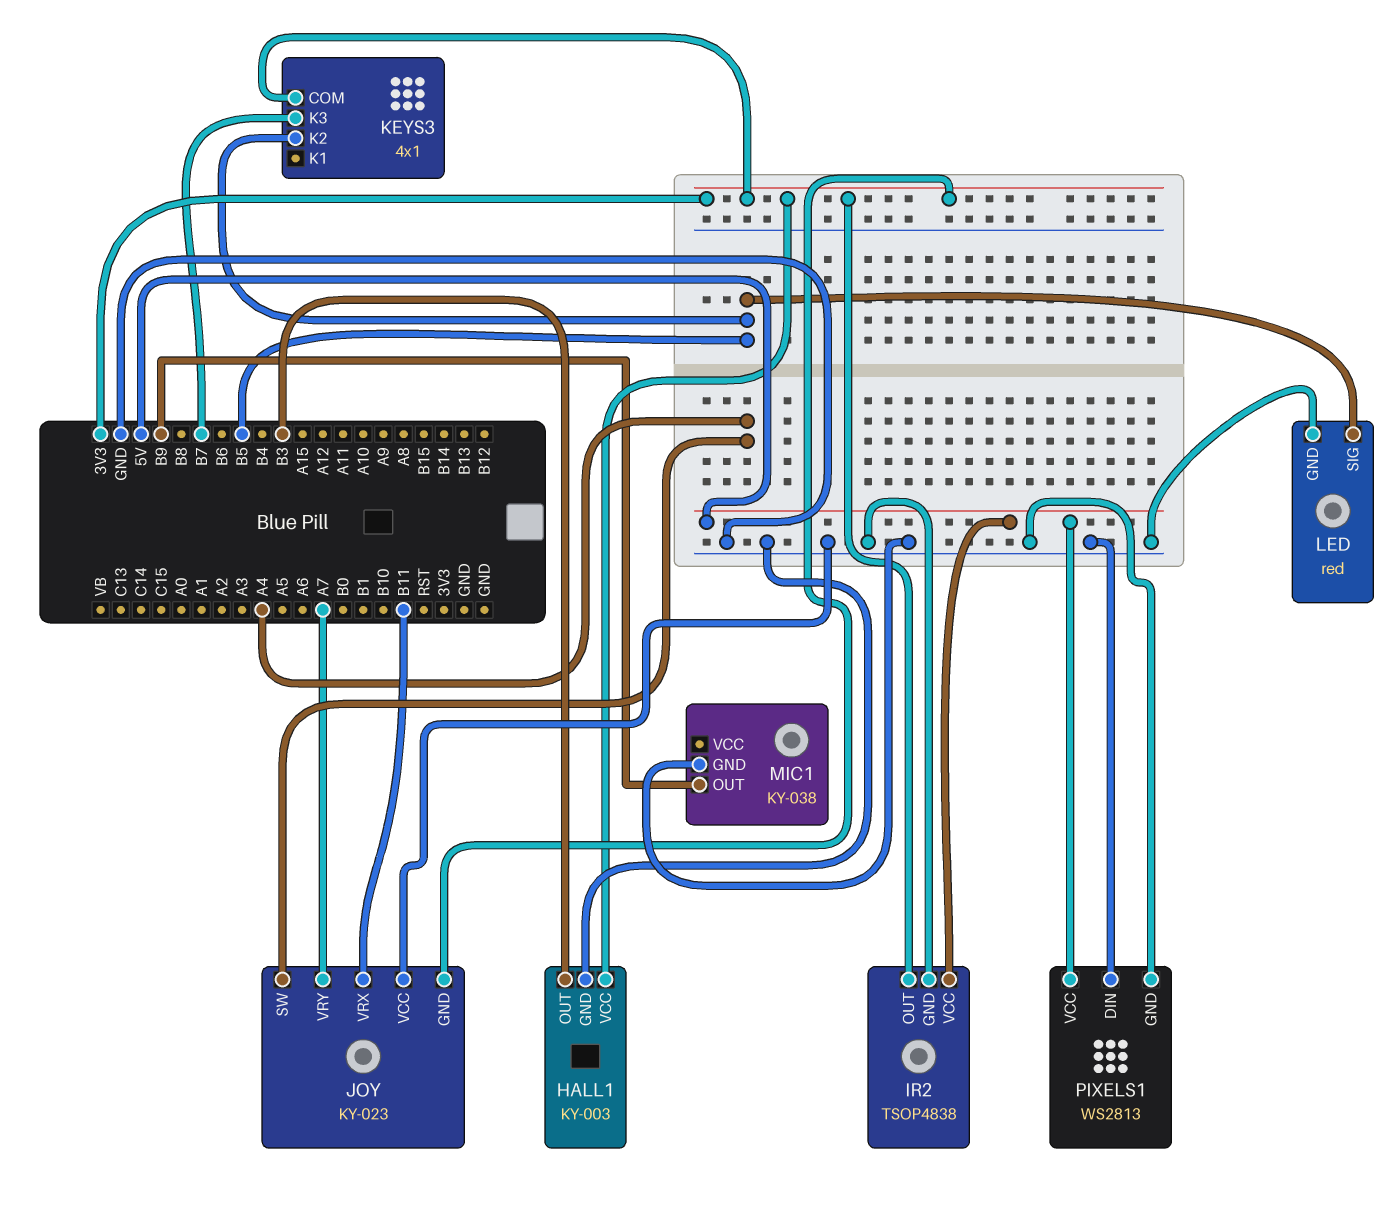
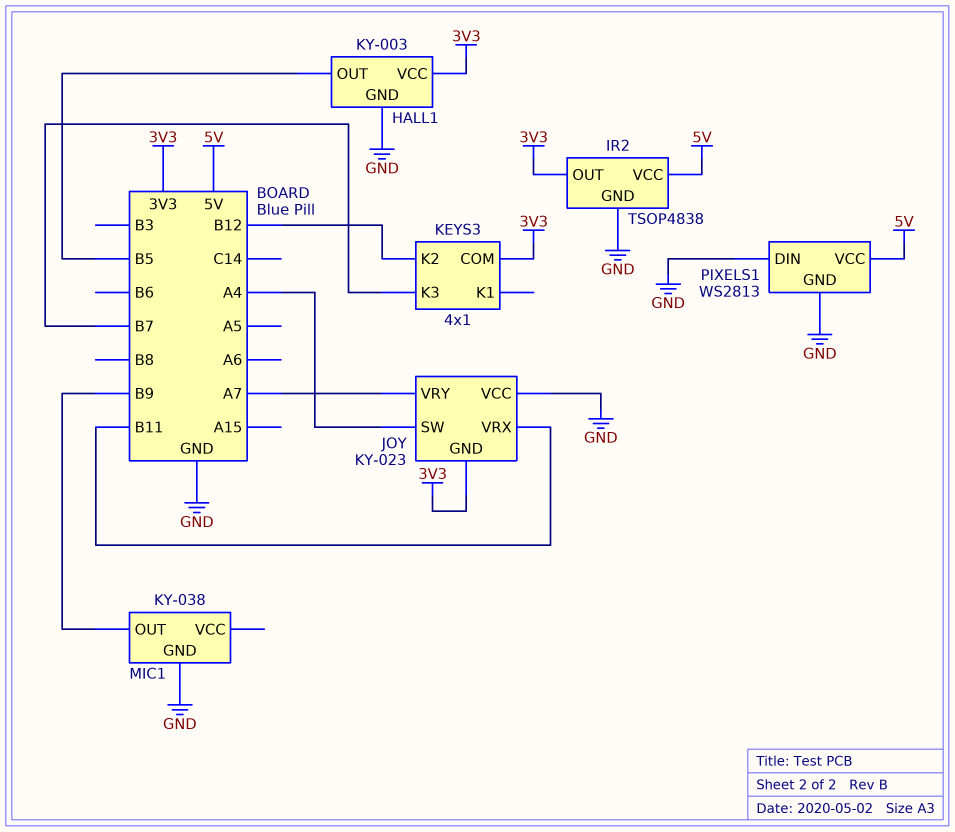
HALL1 pin OUT: B3 -> B5
KEYS3 pin K2: B5 -> B12
LED: red -> none
LED pin GND: GND -> none
LED pin SIG: B5 -> none

